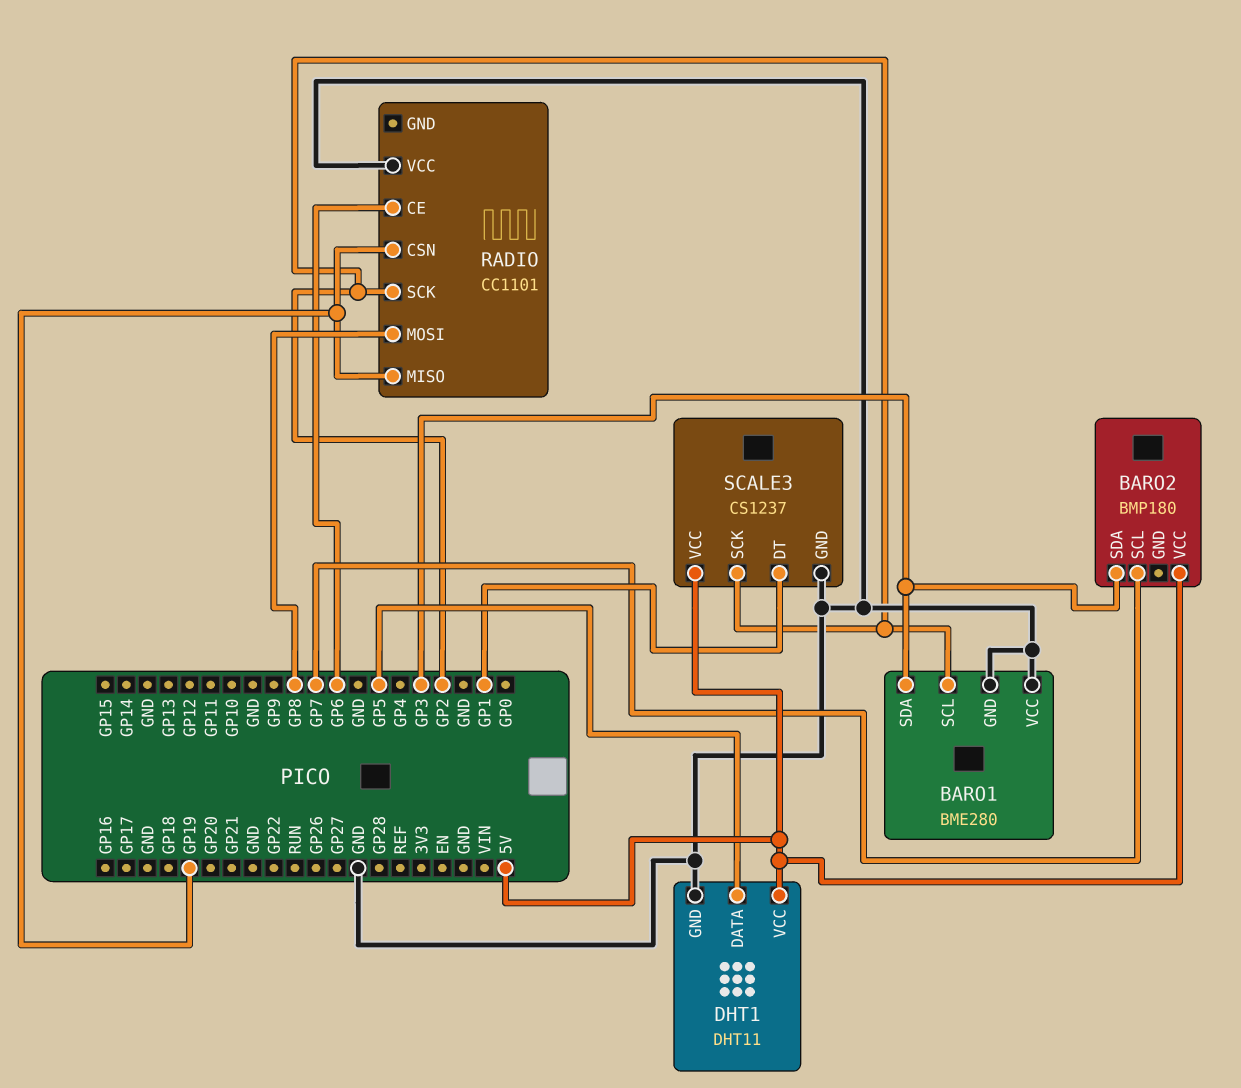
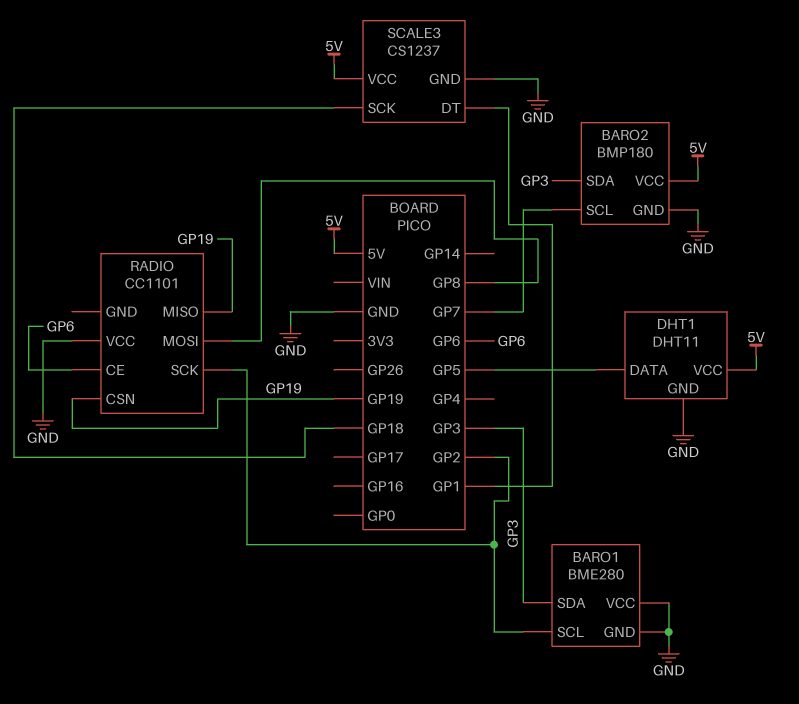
BARO2 pin GND: none -> GND
SCALE3 pin SCK: GP2 -> GP18

